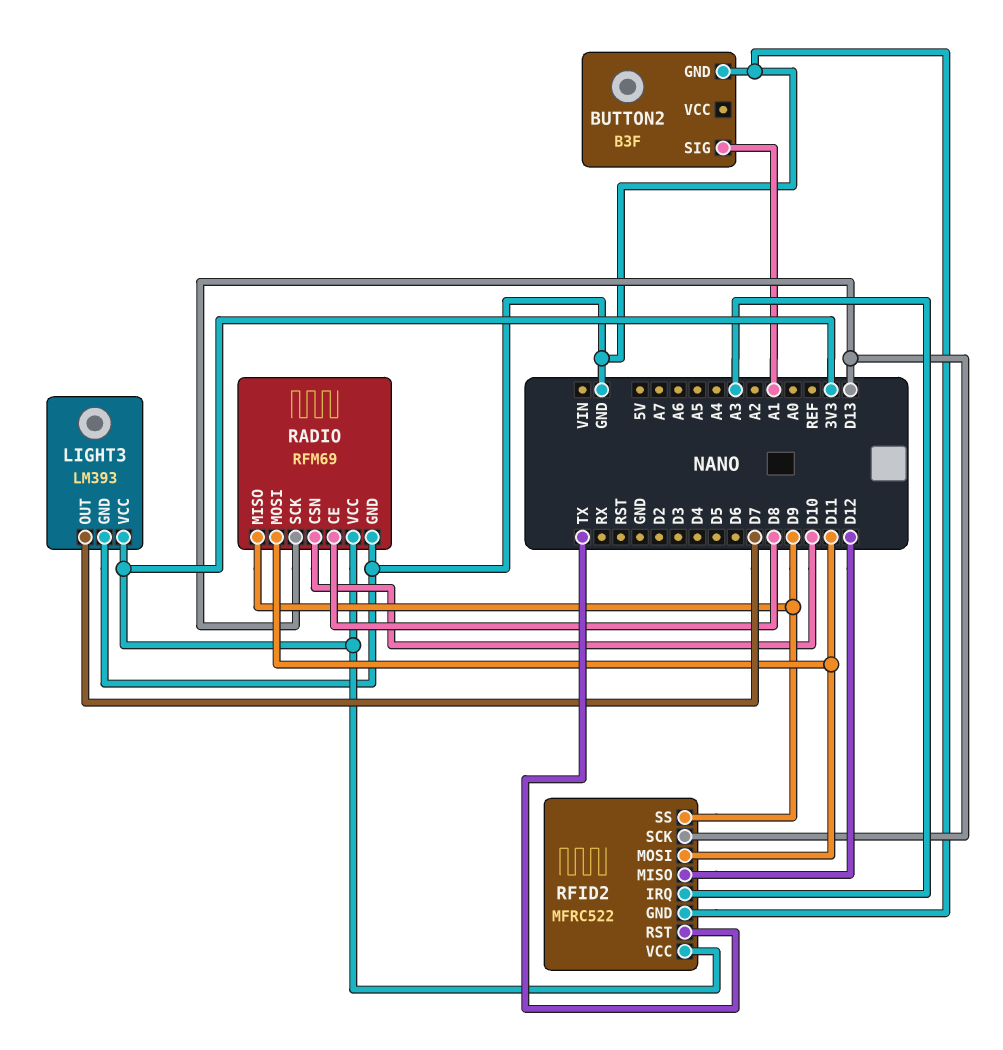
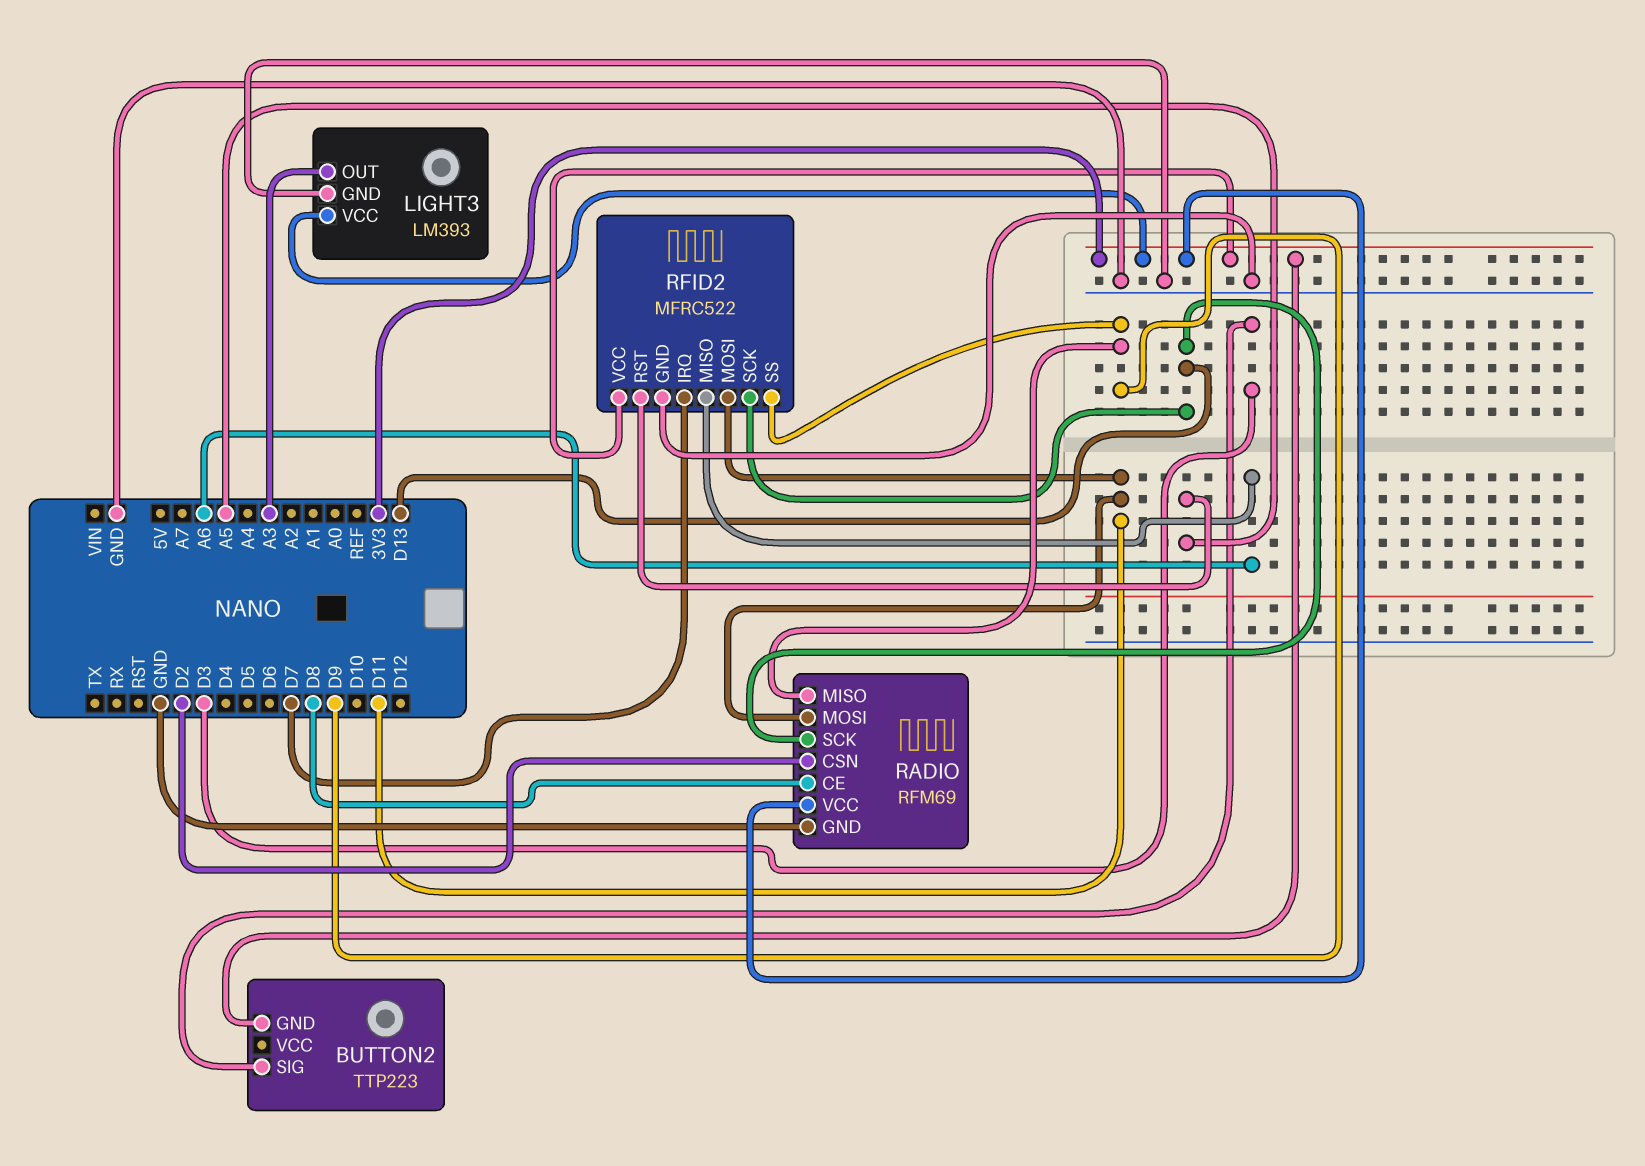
BUTTON2: B3F -> TTP223
BUTTON2 pin GND: GND -> 3V3
BUTTON2 pin SIG: A1 -> D3
LIGHT3 pin OUT: D7 -> A3
RADIO pin CSN: D10 -> D2
RFID2 pin IRQ: A3 -> D7
RFID2 pin MISO: D12 -> A6
RFID2 pin RST: TX -> A5

